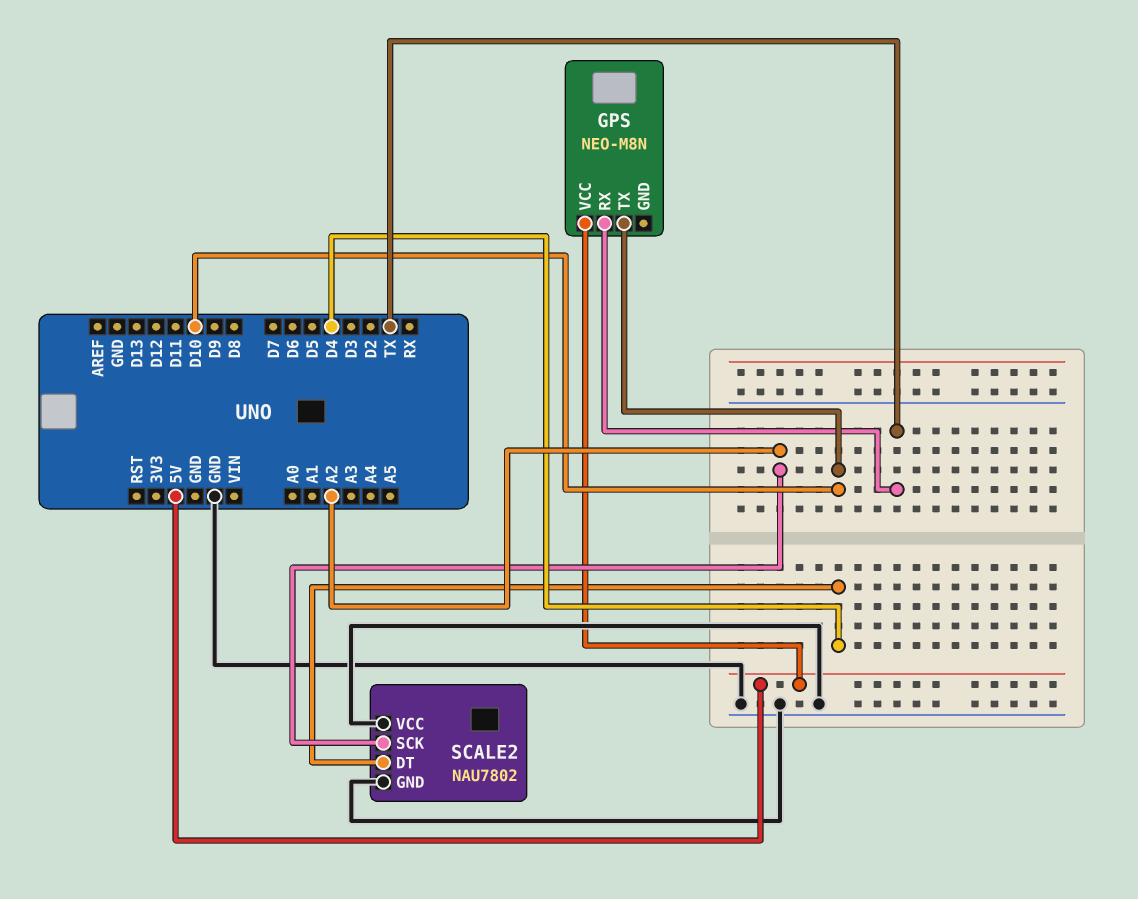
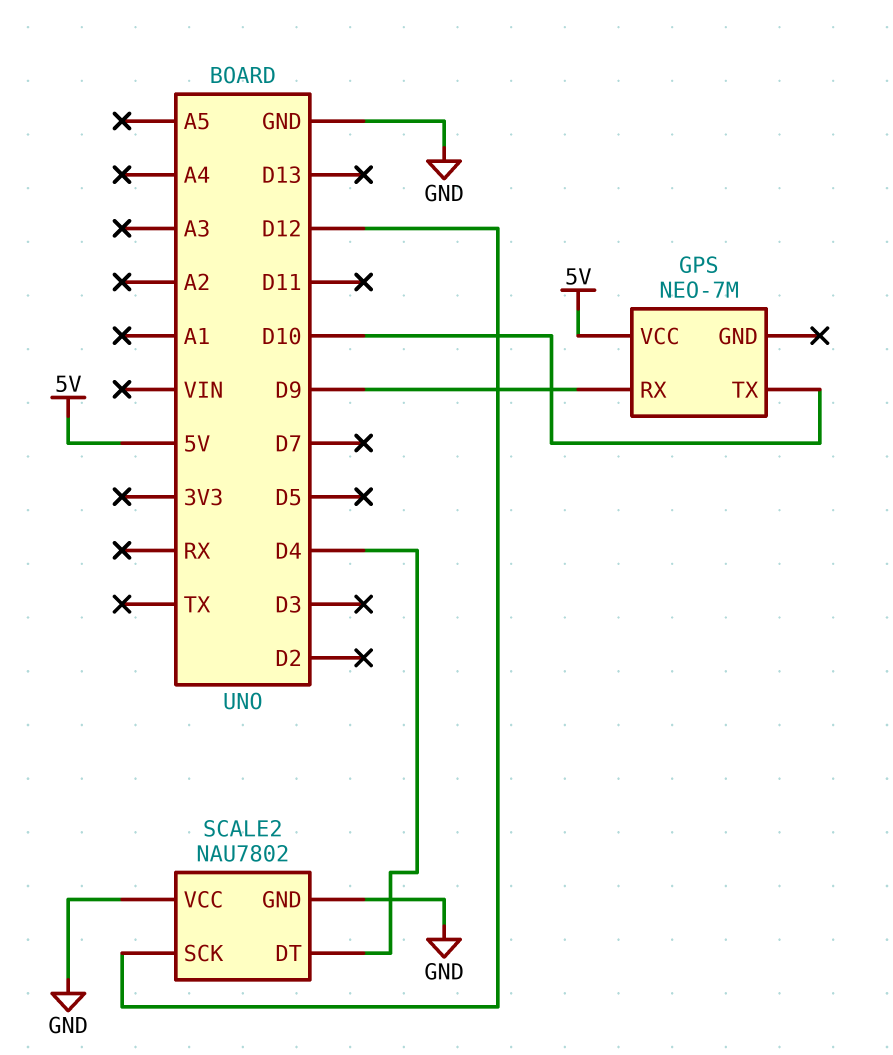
GPS: NEO-M8N -> NEO-7M
GPS pin RX: TX -> D9
SCALE2 pin SCK: A2 -> D12

